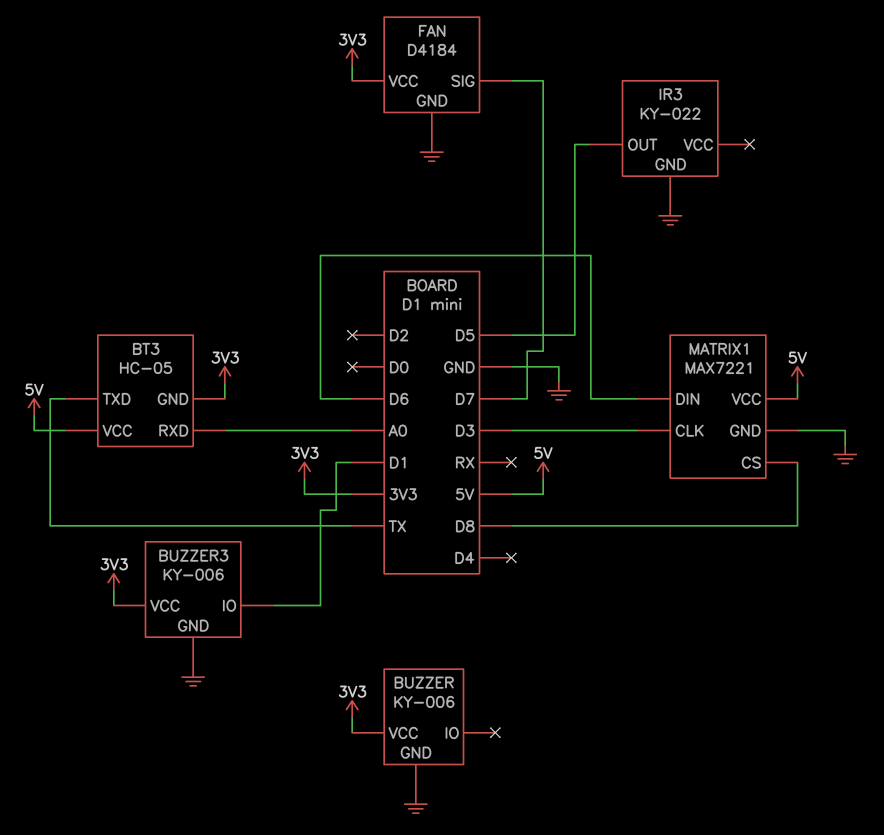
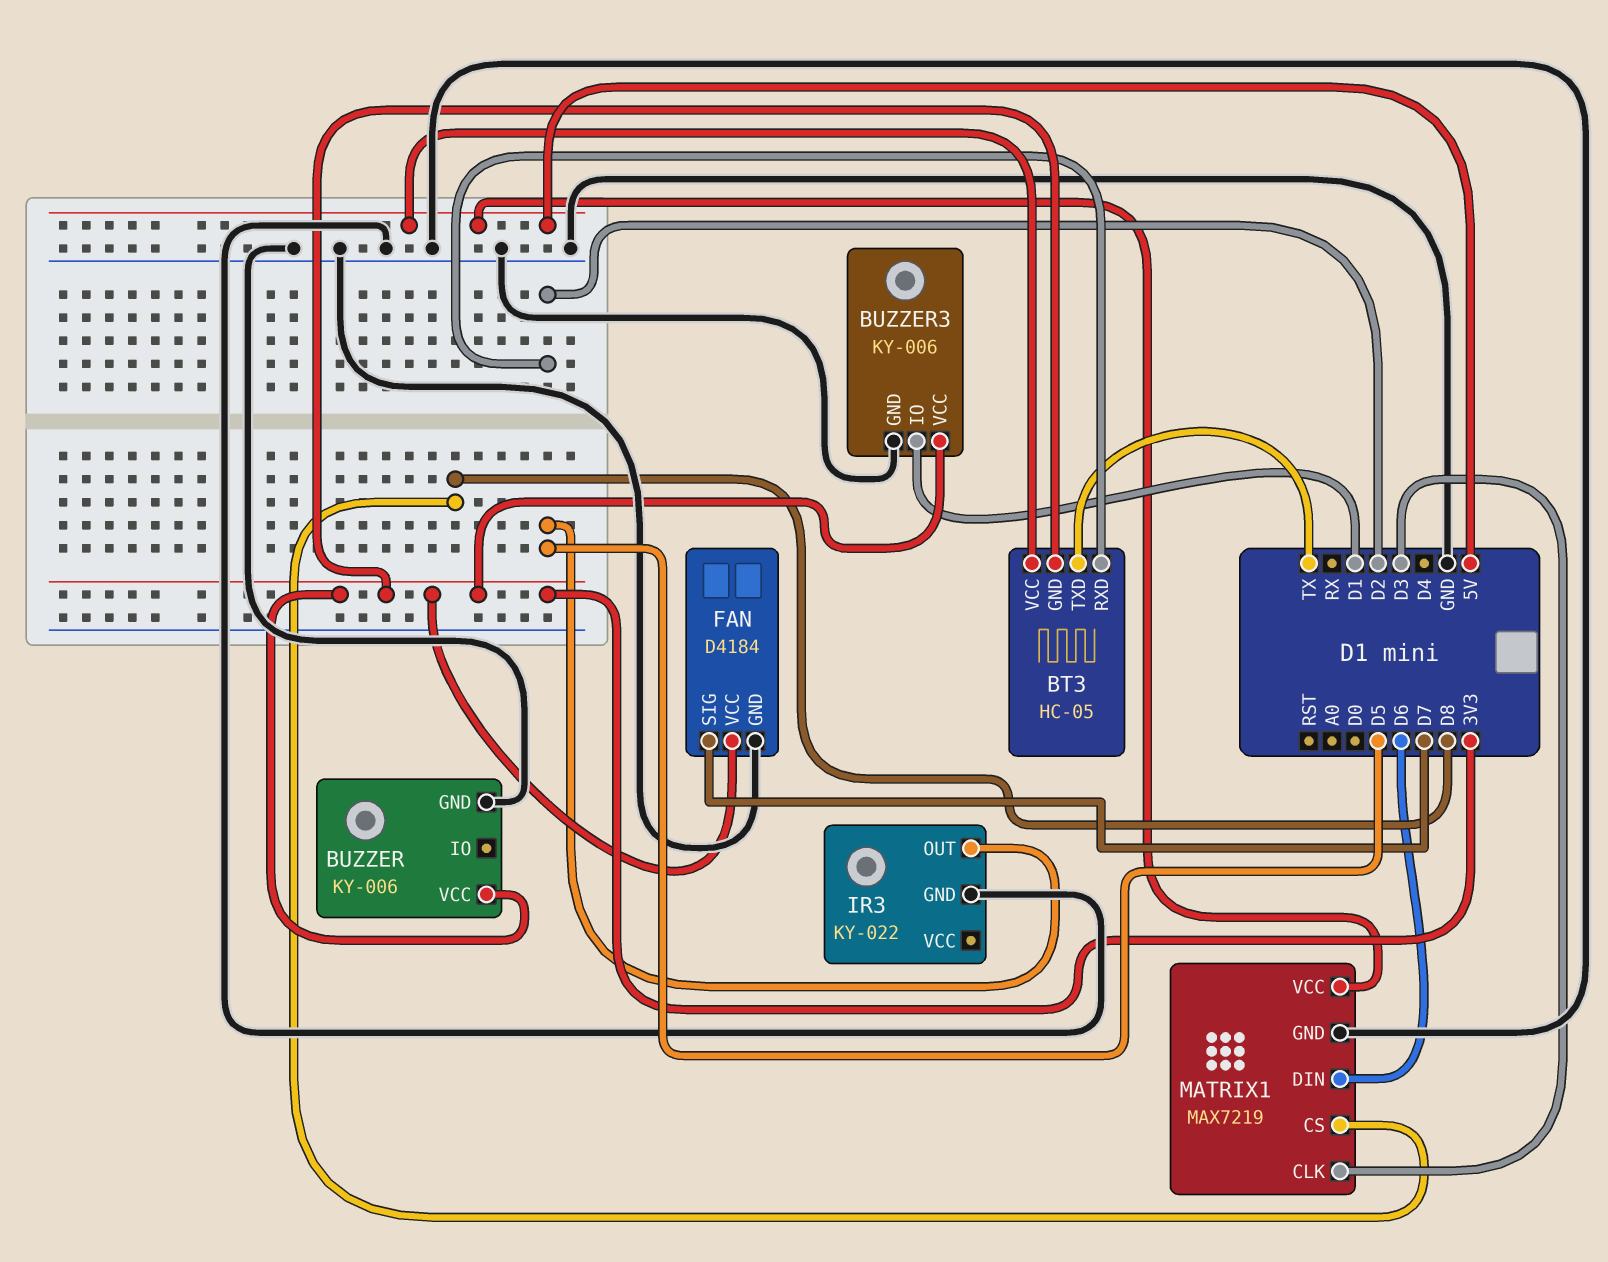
BT3 pin RXD: A0 -> D2
MATRIX1: MAX7221 -> MAX7219

